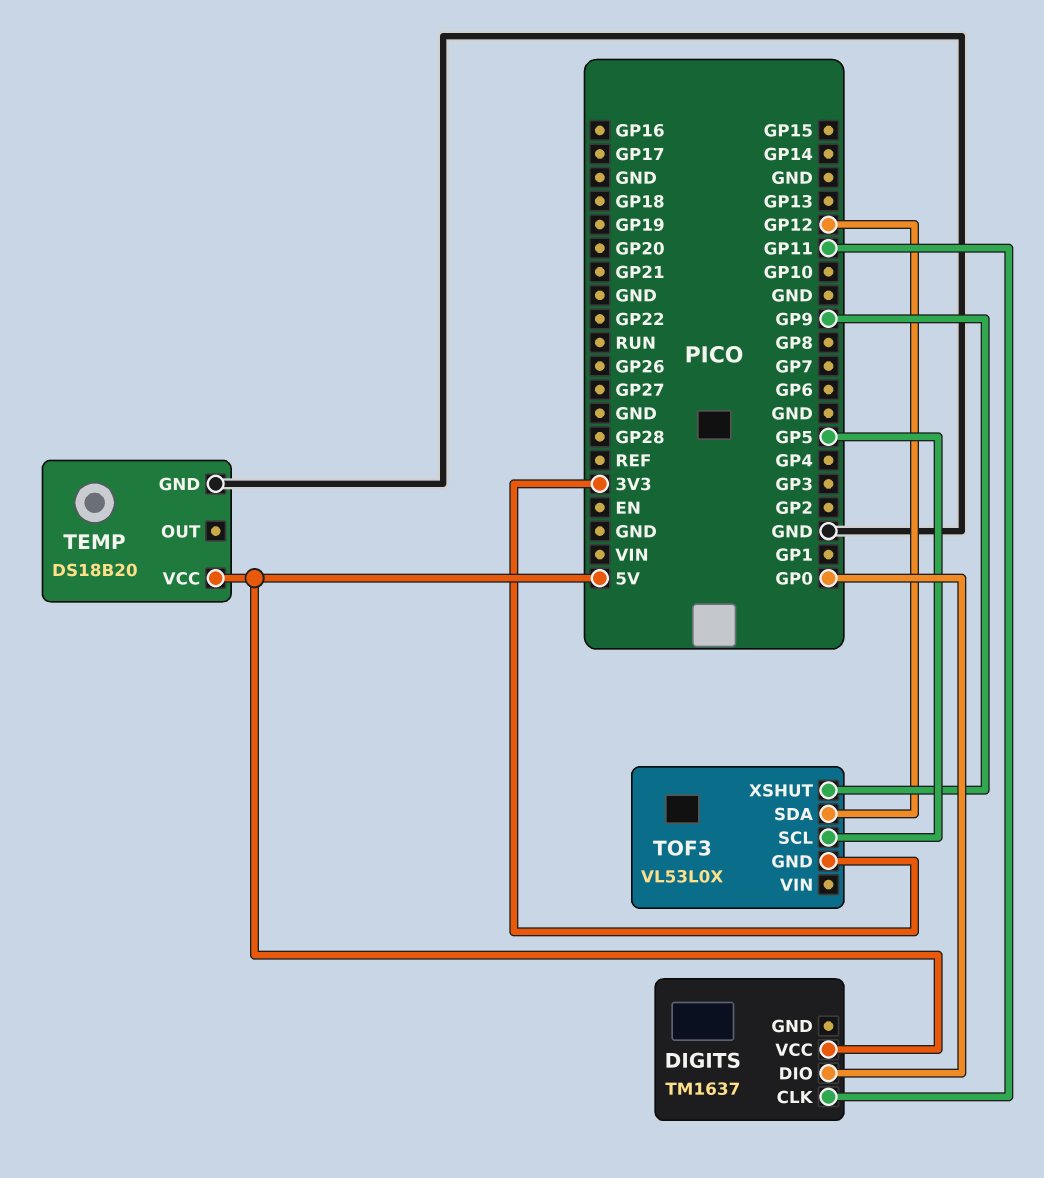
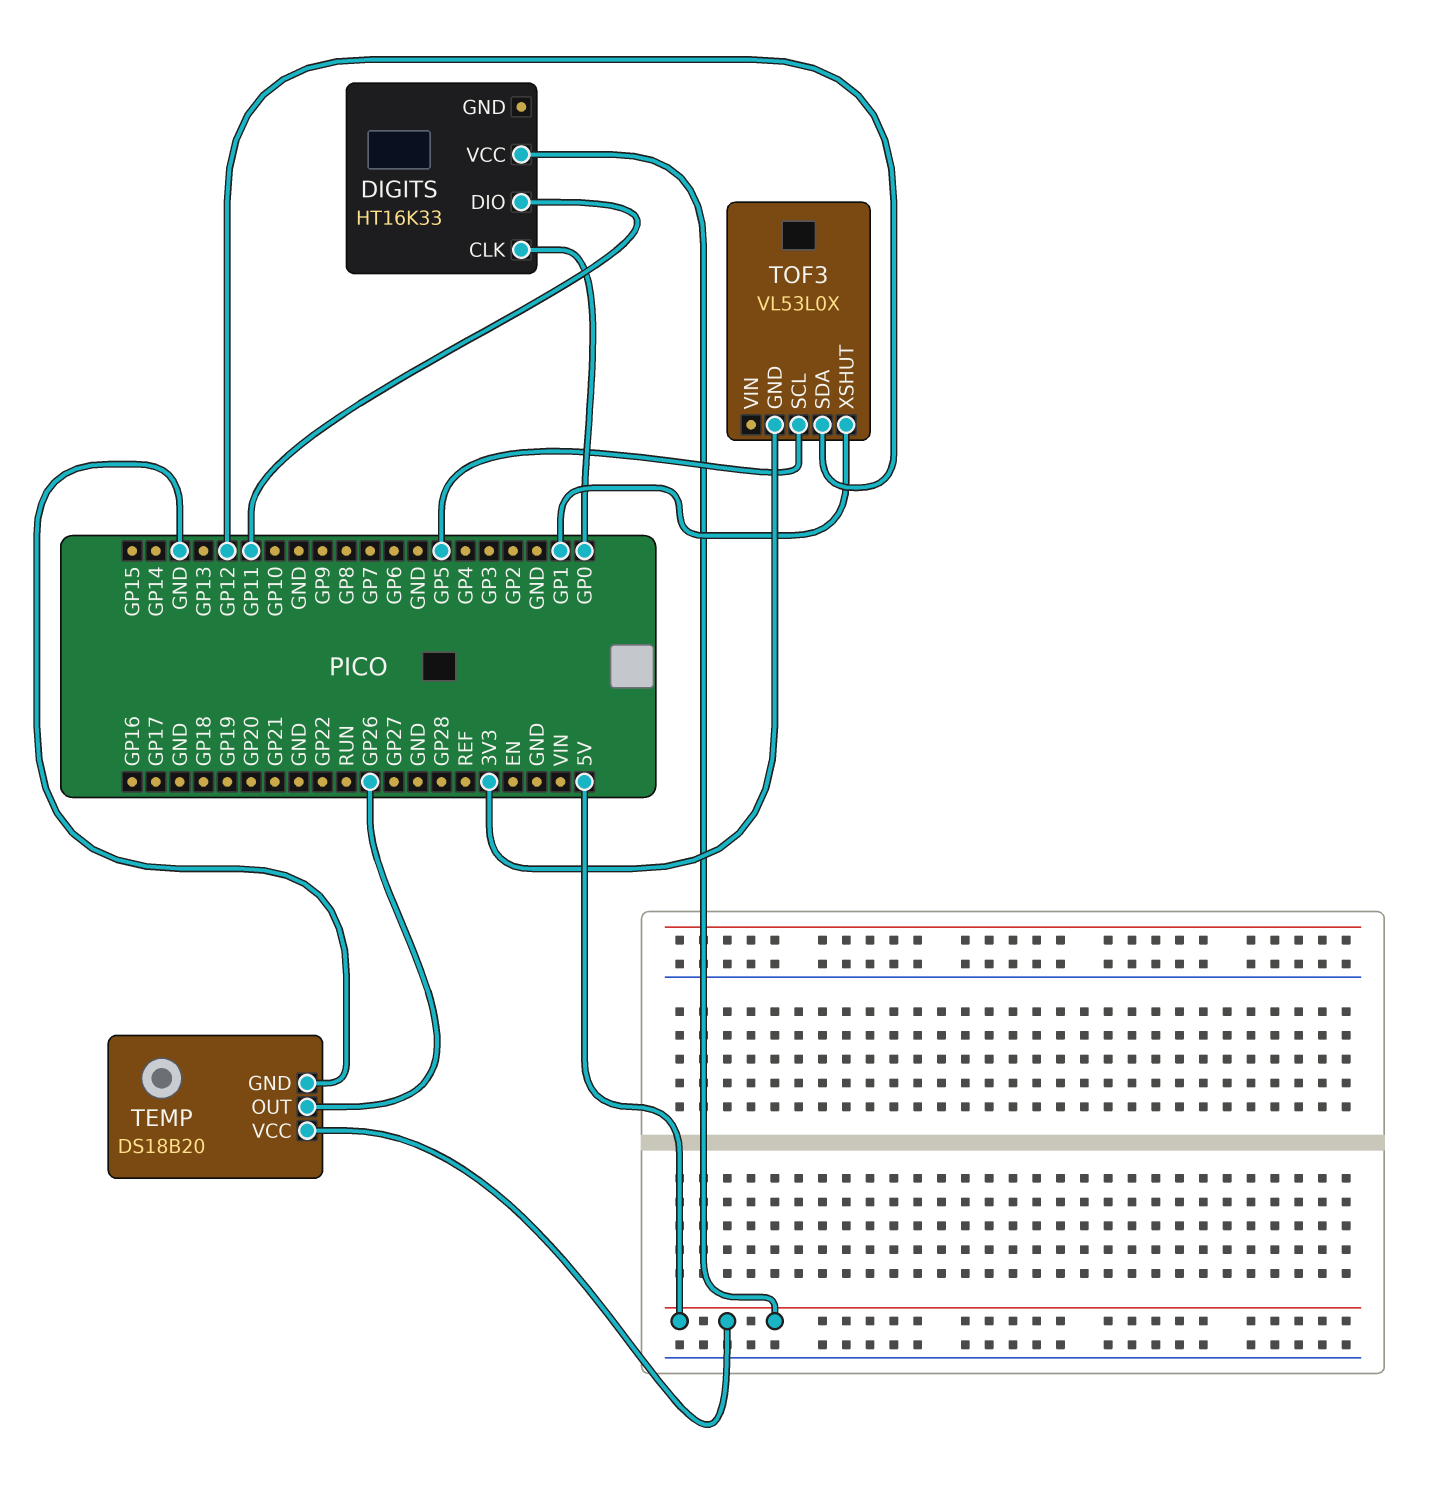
DIGITS: TM1637 -> HT16K33
DIGITS pin CLK: GP11 -> GP0
DIGITS pin DIO: GP0 -> GP11
TEMP pin OUT: none -> GP26
TOF3 pin XSHUT: GP9 -> GP1

